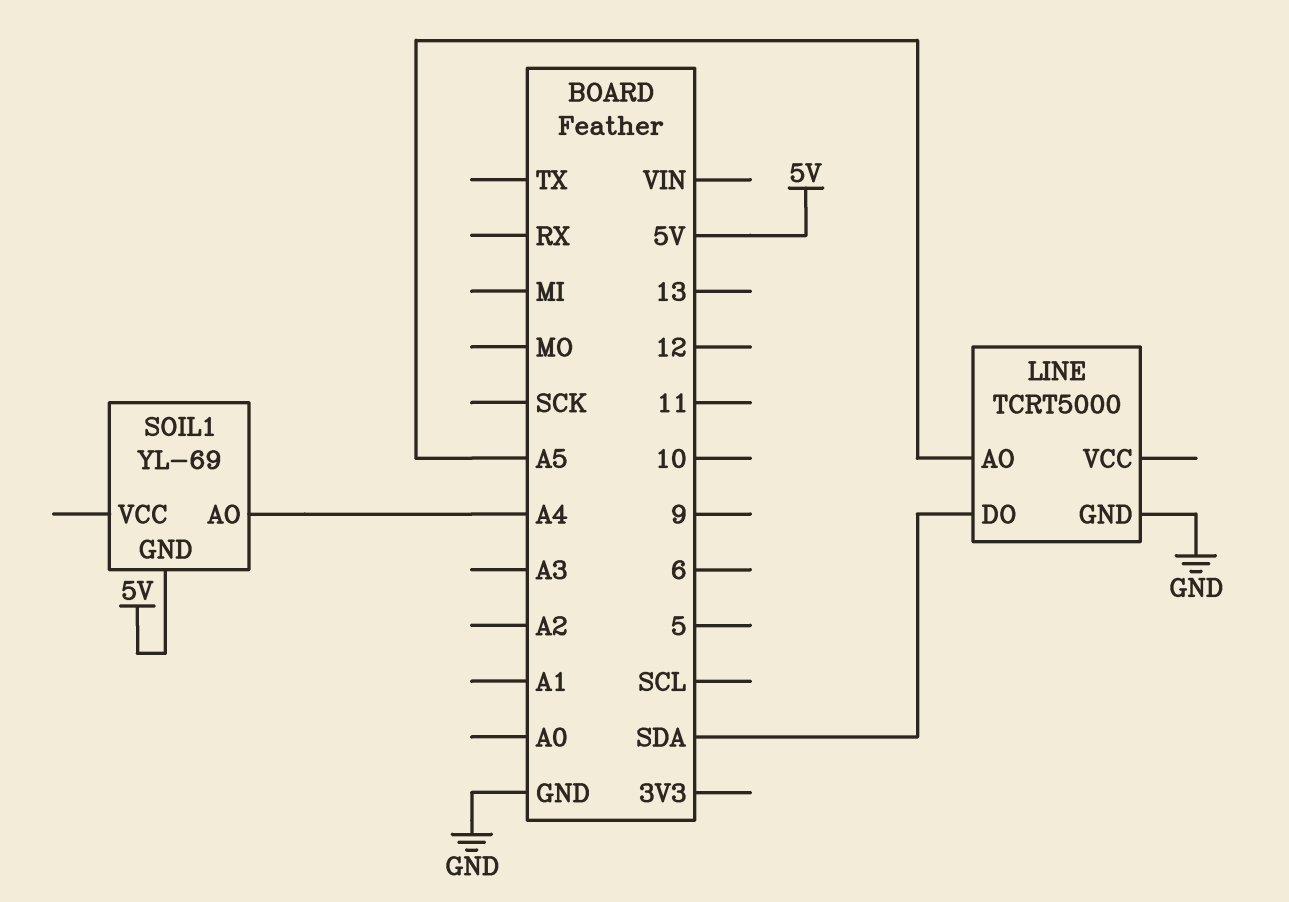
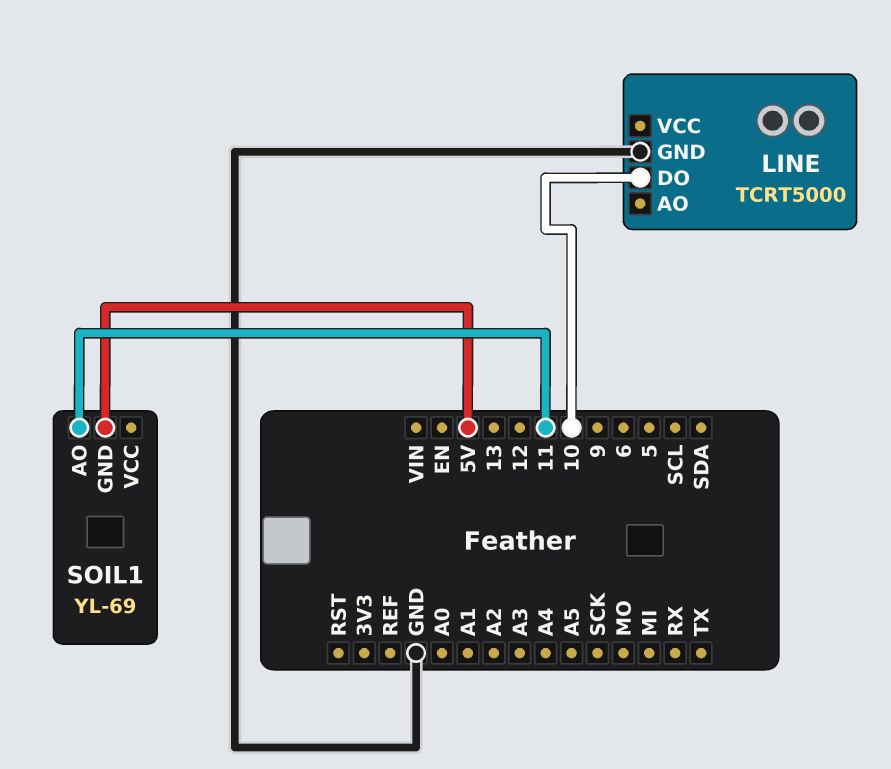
LINE pin AO: A5 -> none
LINE pin DO: SDA -> 10
SOIL1 pin AO: A4 -> 11

